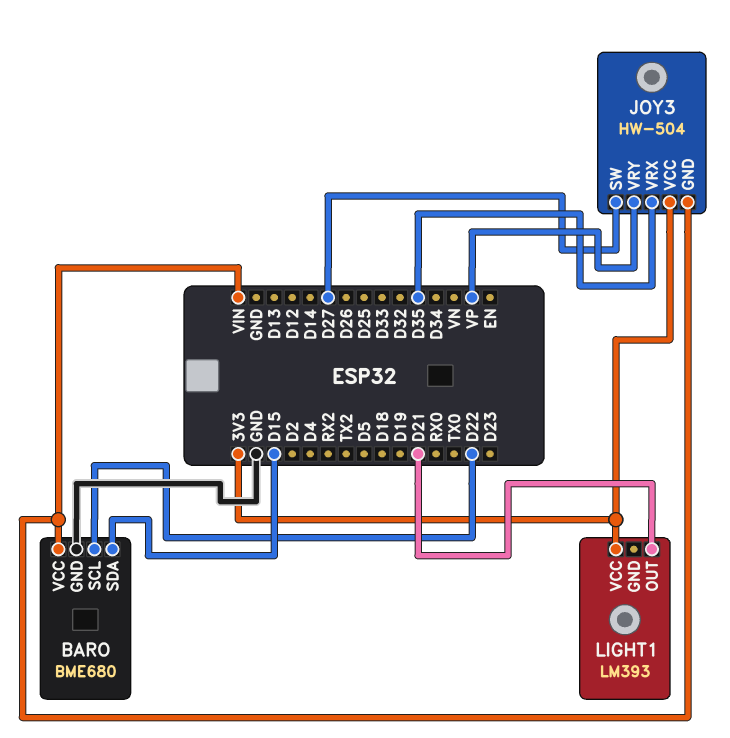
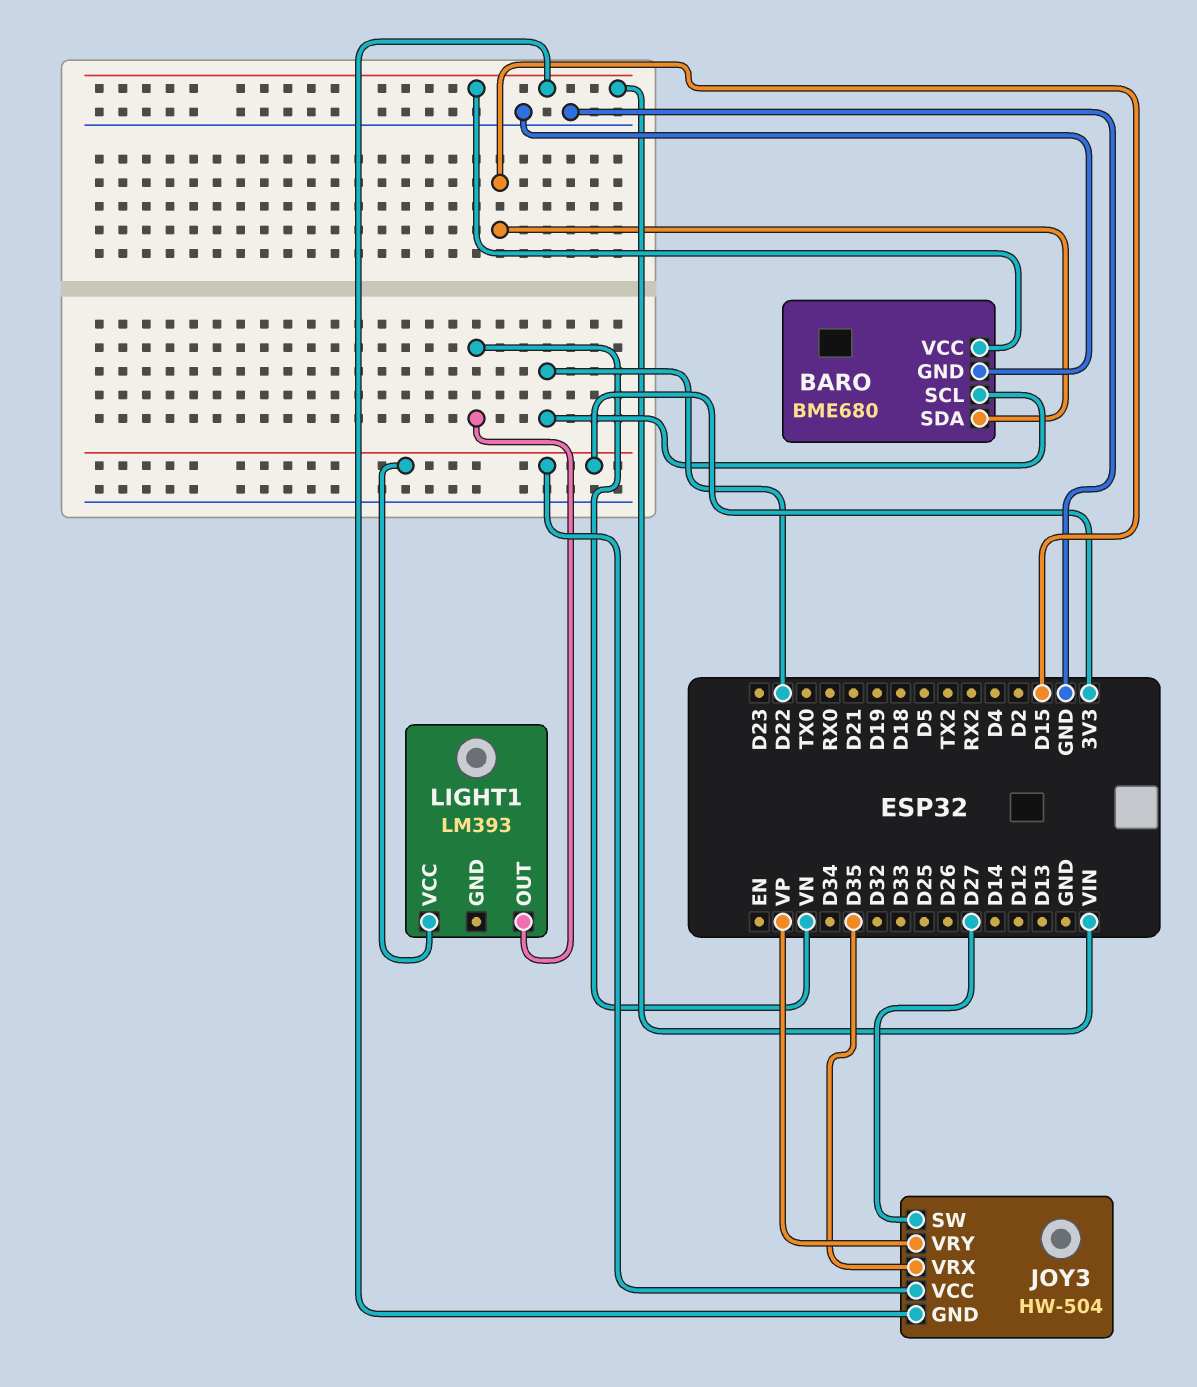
LIGHT1 pin OUT: D21 -> VN

